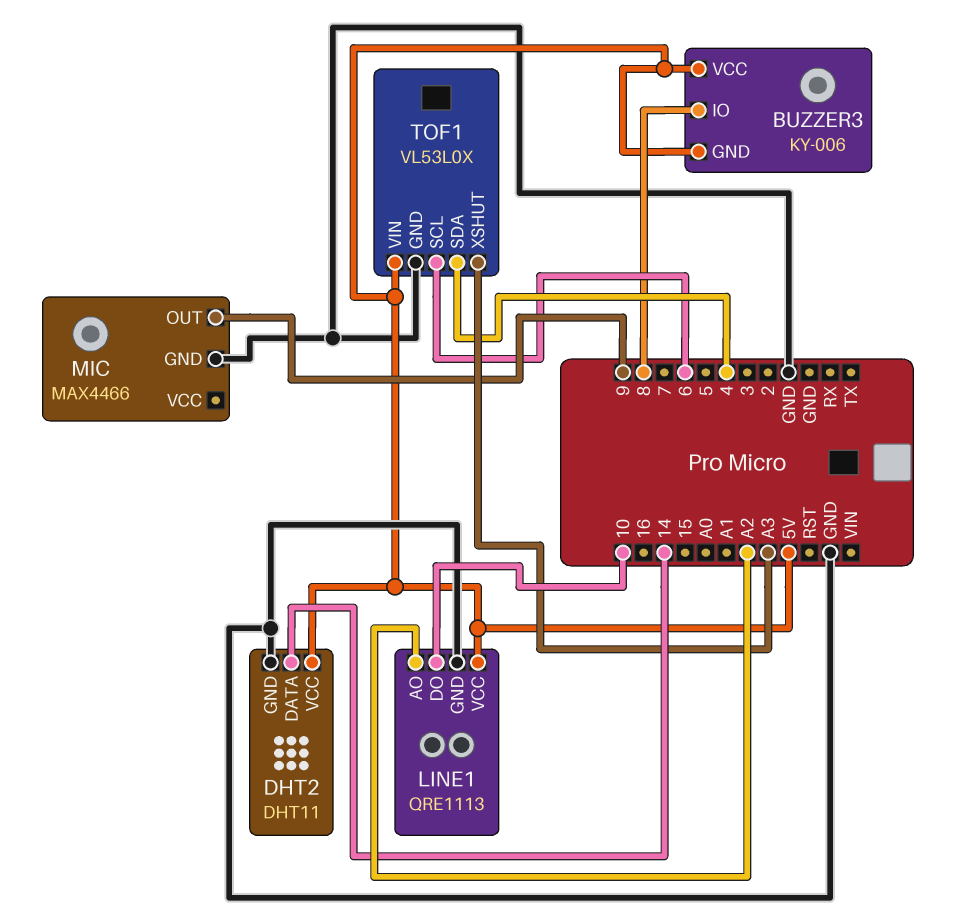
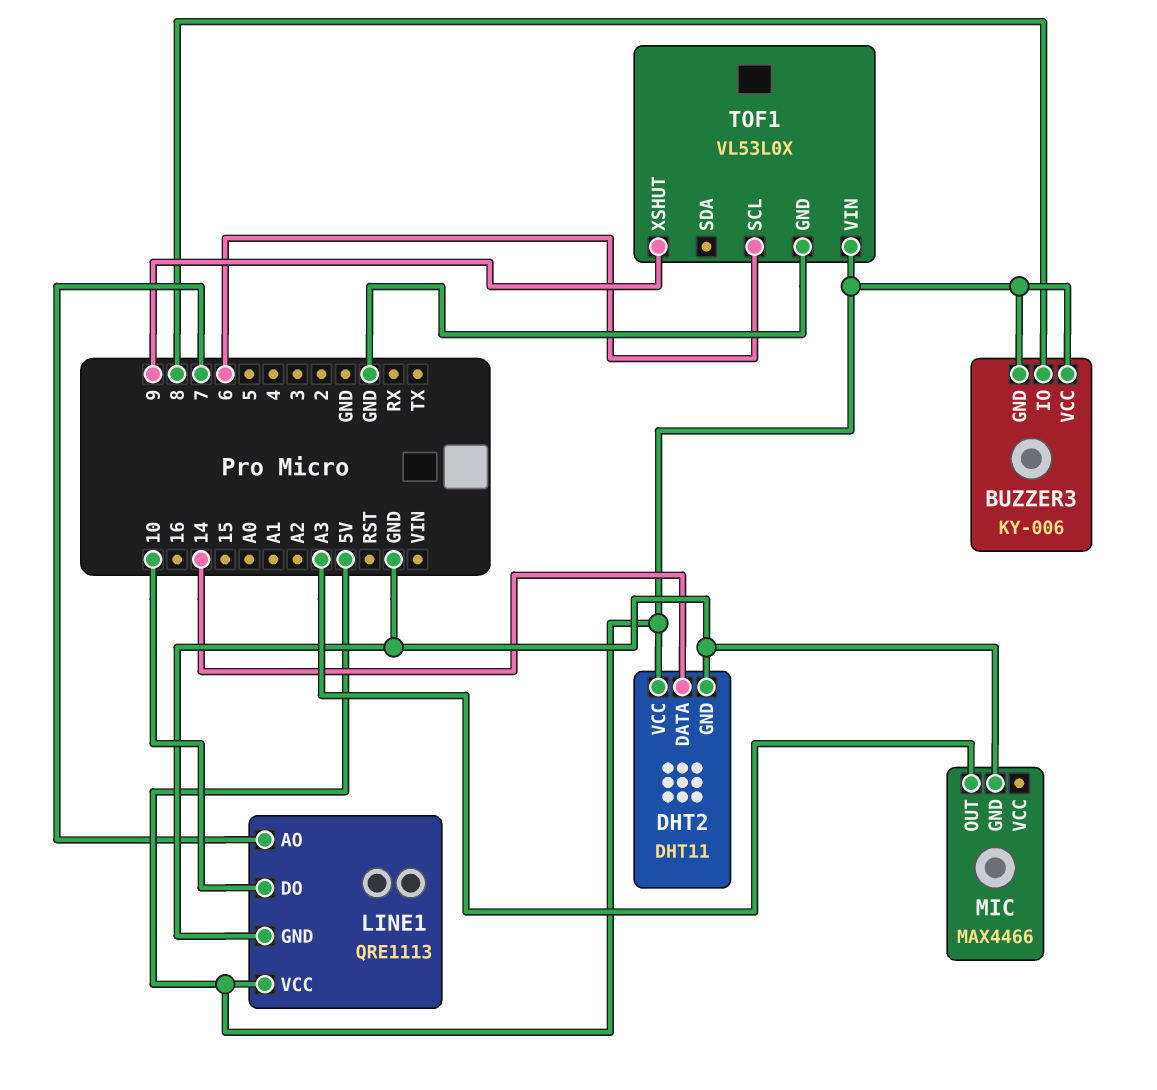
LINE1 pin AO: A2 -> 7
MIC pin OUT: 9 -> A3
TOF1 pin SDA: 4 -> none
TOF1 pin XSHUT: A3 -> 9

